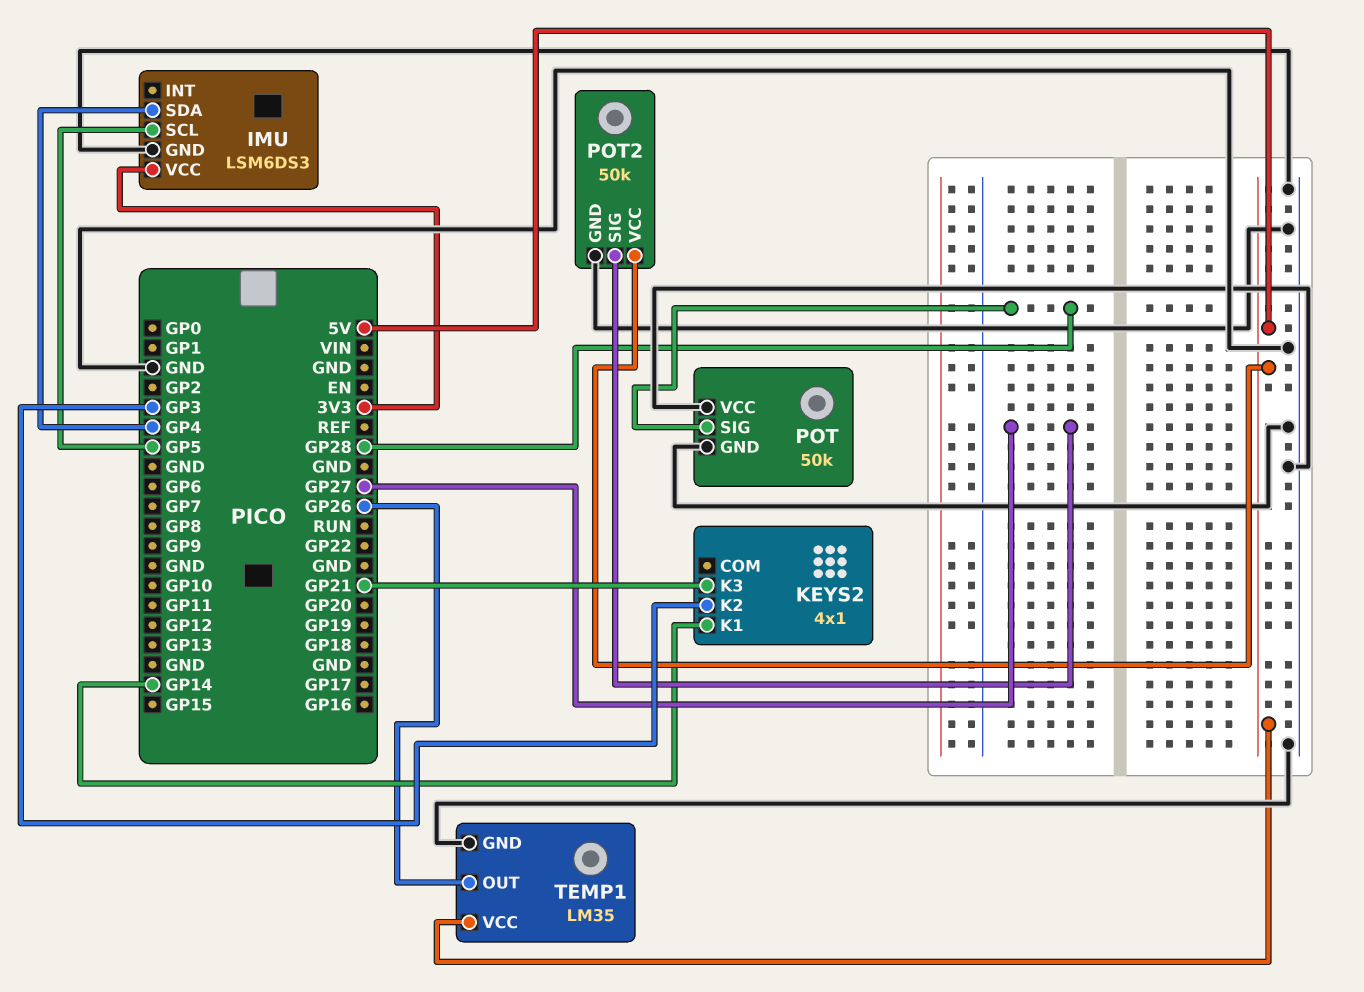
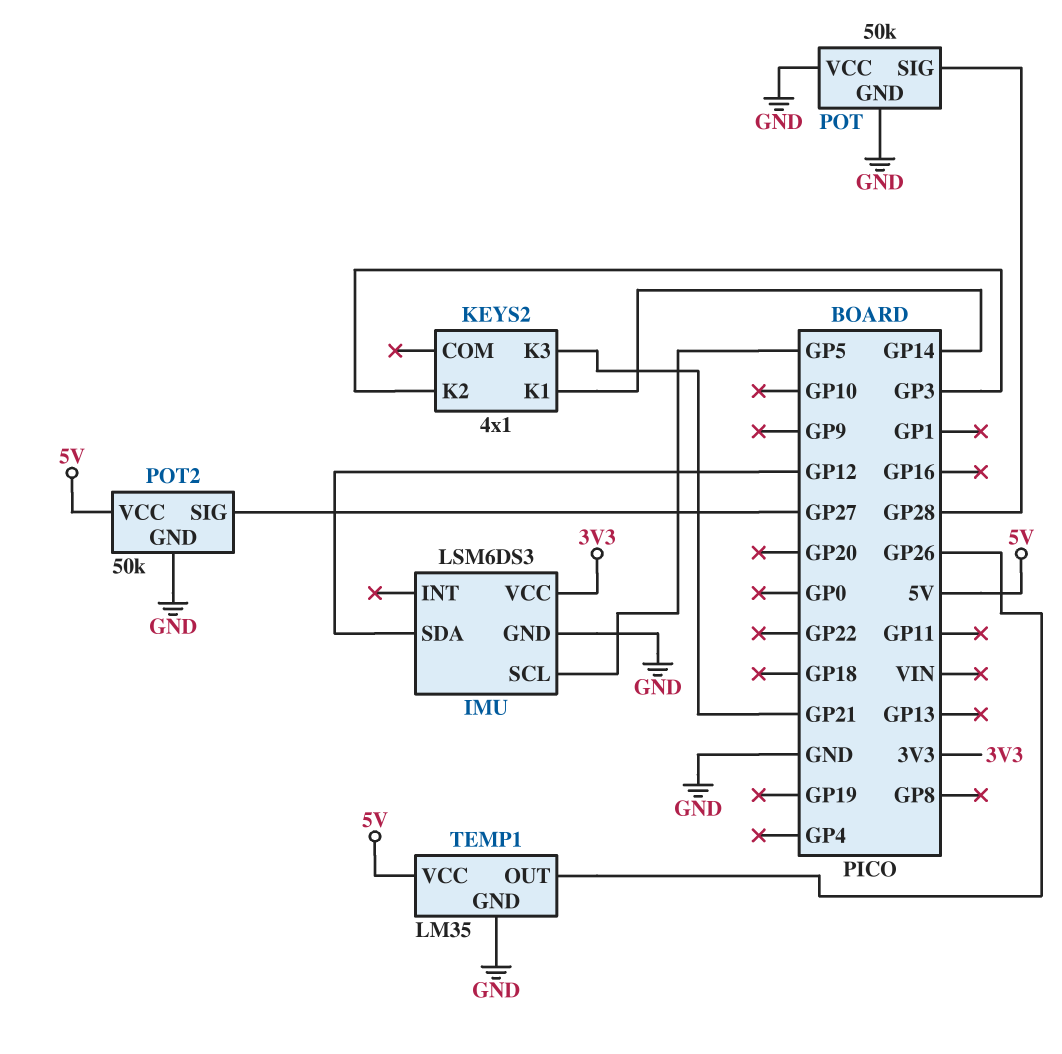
IMU pin SDA: GP4 -> GP12

